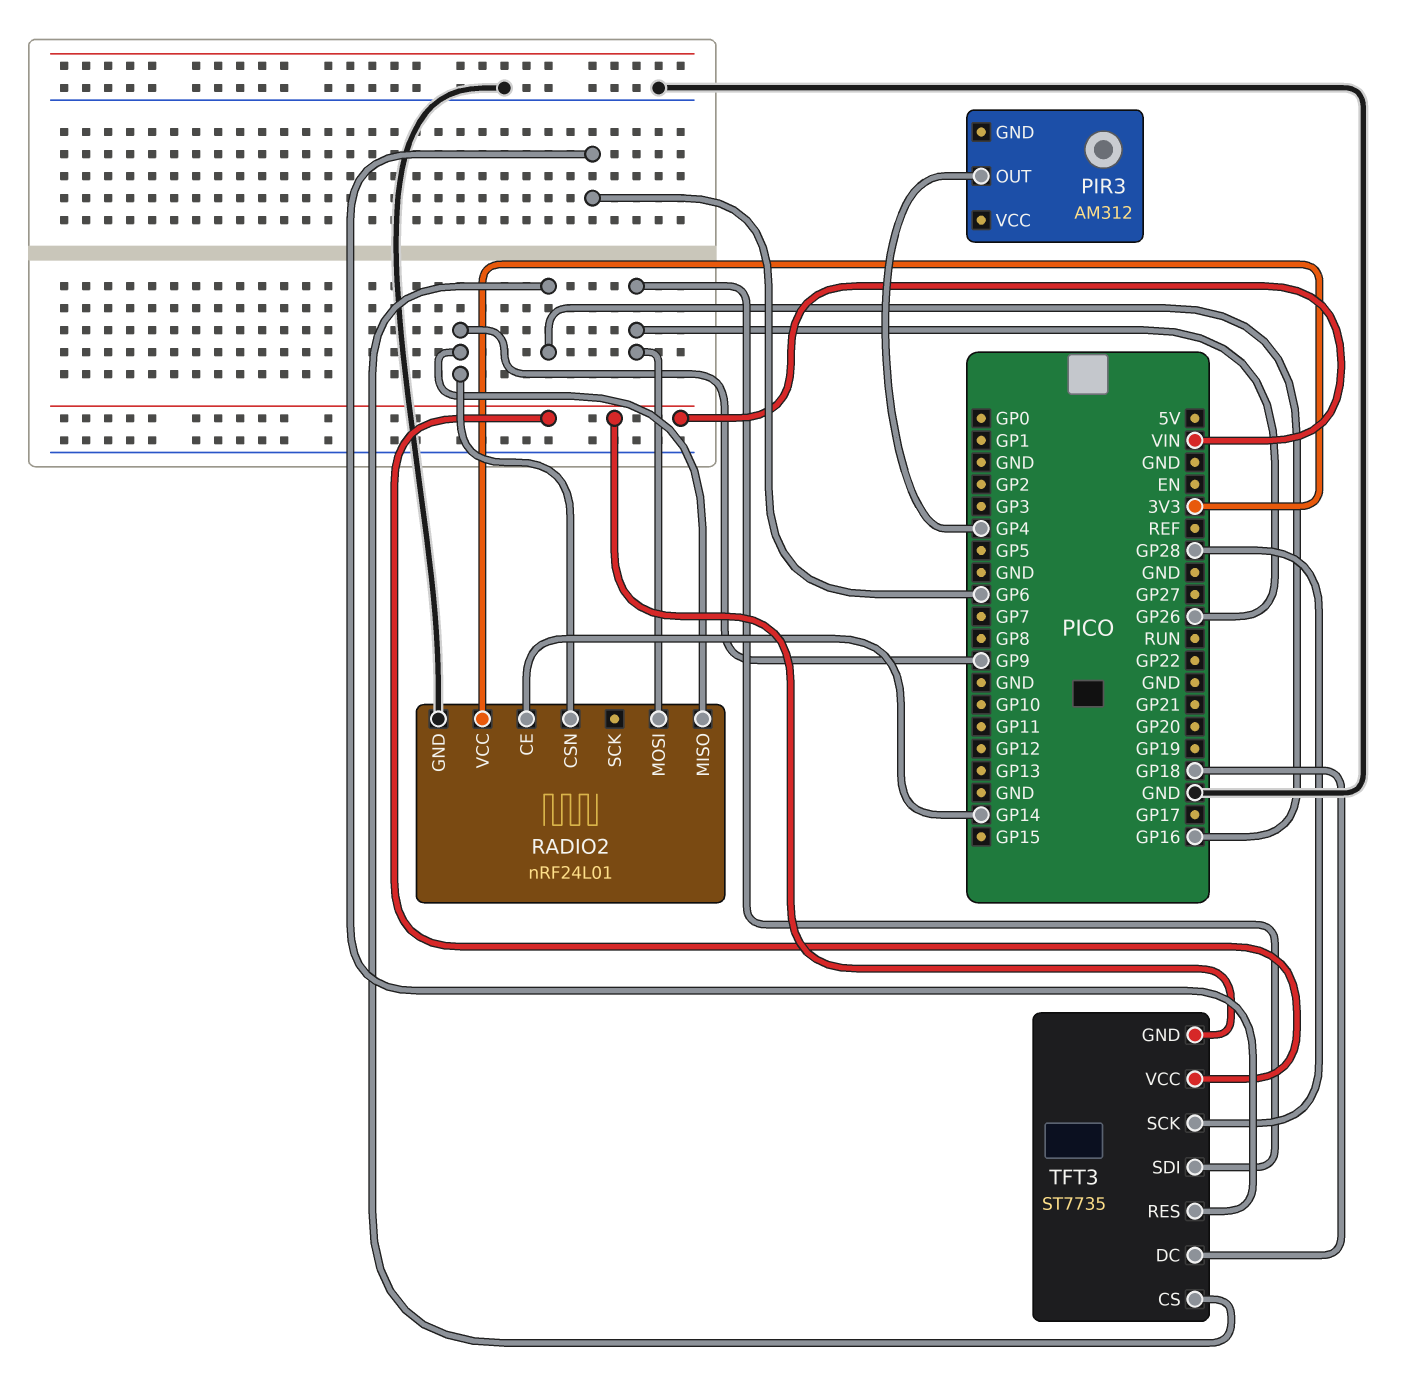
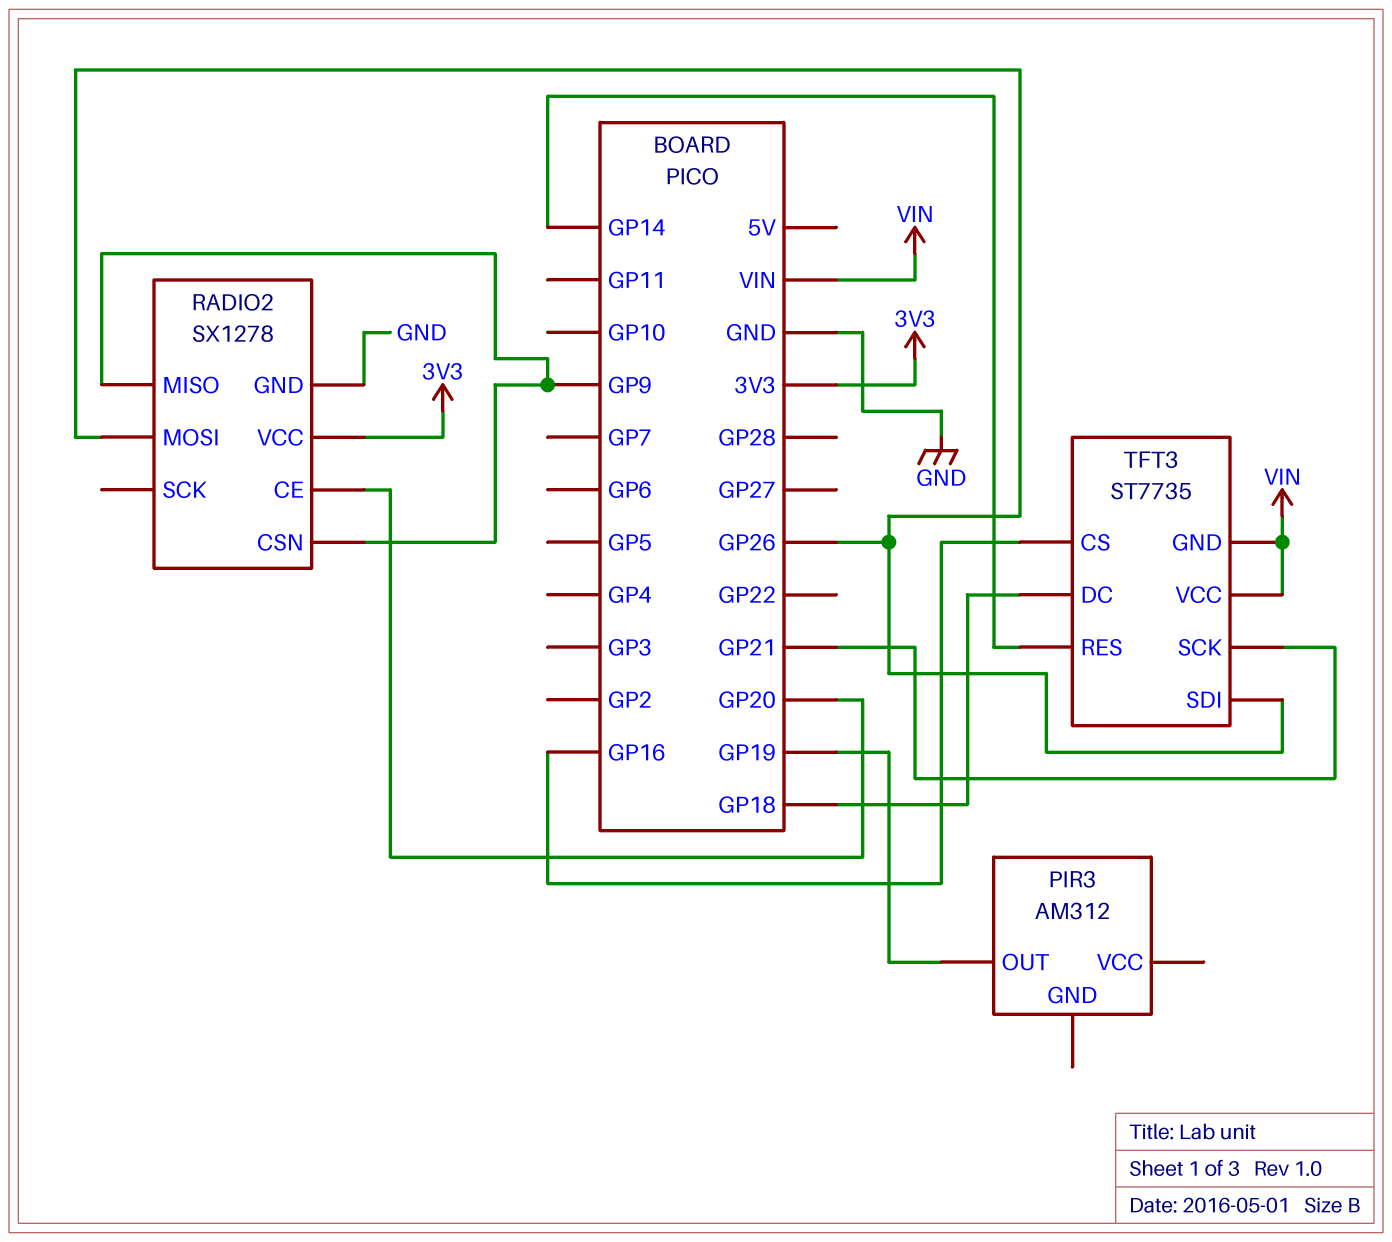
PIR3 pin OUT: GP4 -> GP19
RADIO2: nRF24L01 -> SX1278
RADIO2 pin CE: GP14 -> GP20
TFT3 pin RES: GP6 -> GP14
TFT3 pin SCK: GP28 -> GP21

